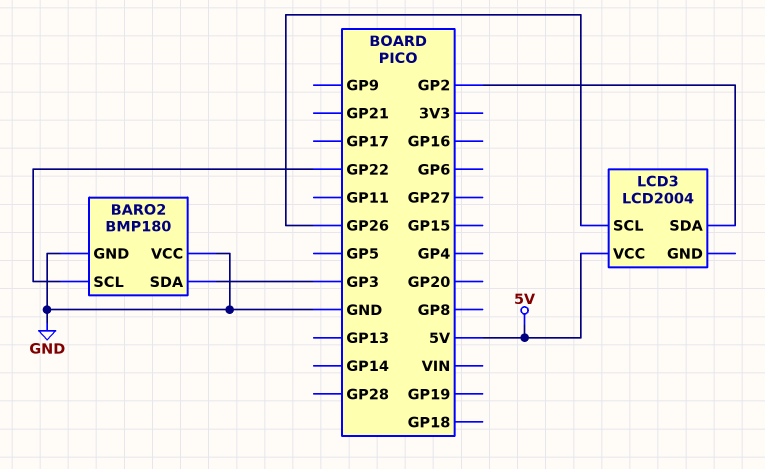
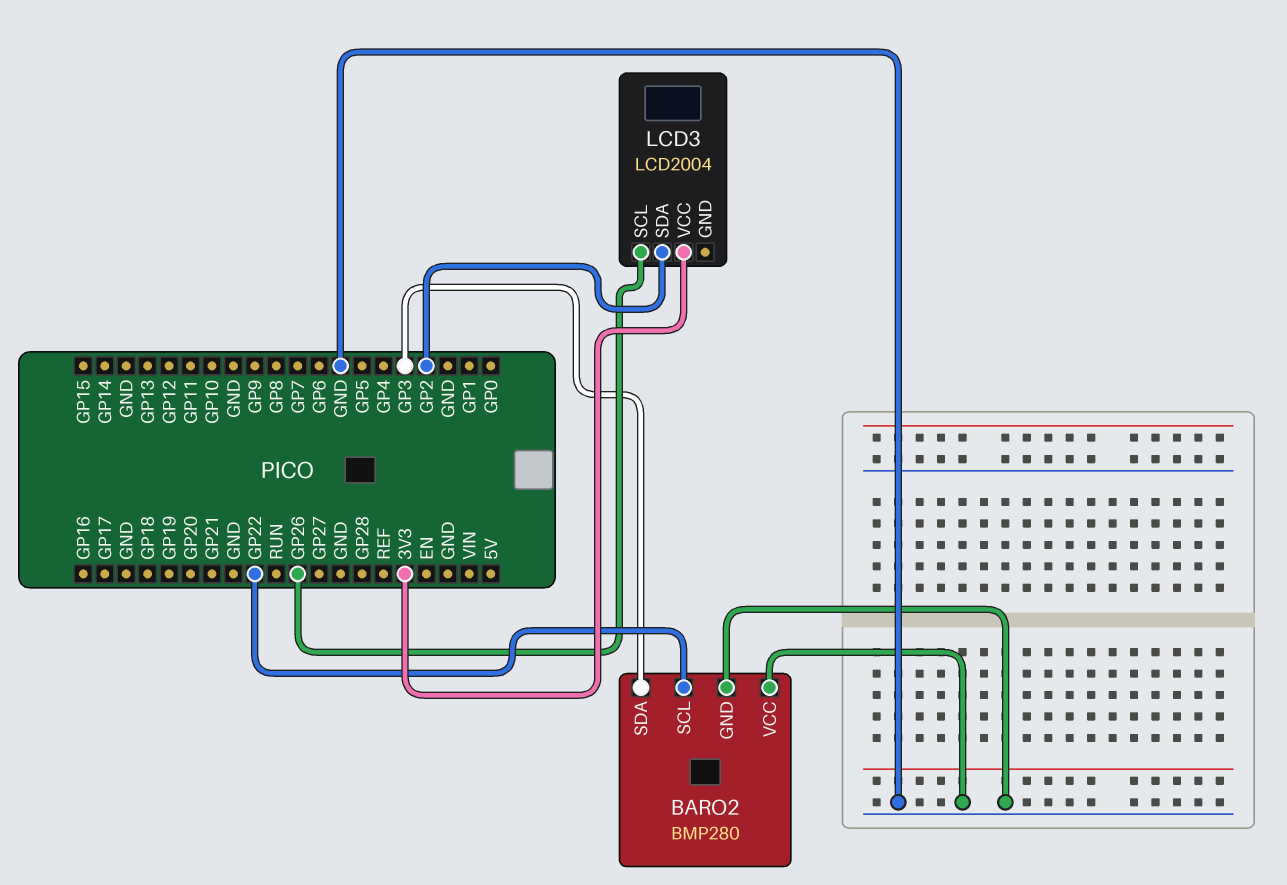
BARO2: BMP180 -> BMP280
LCD3 pin VCC: 5V -> 3V3

